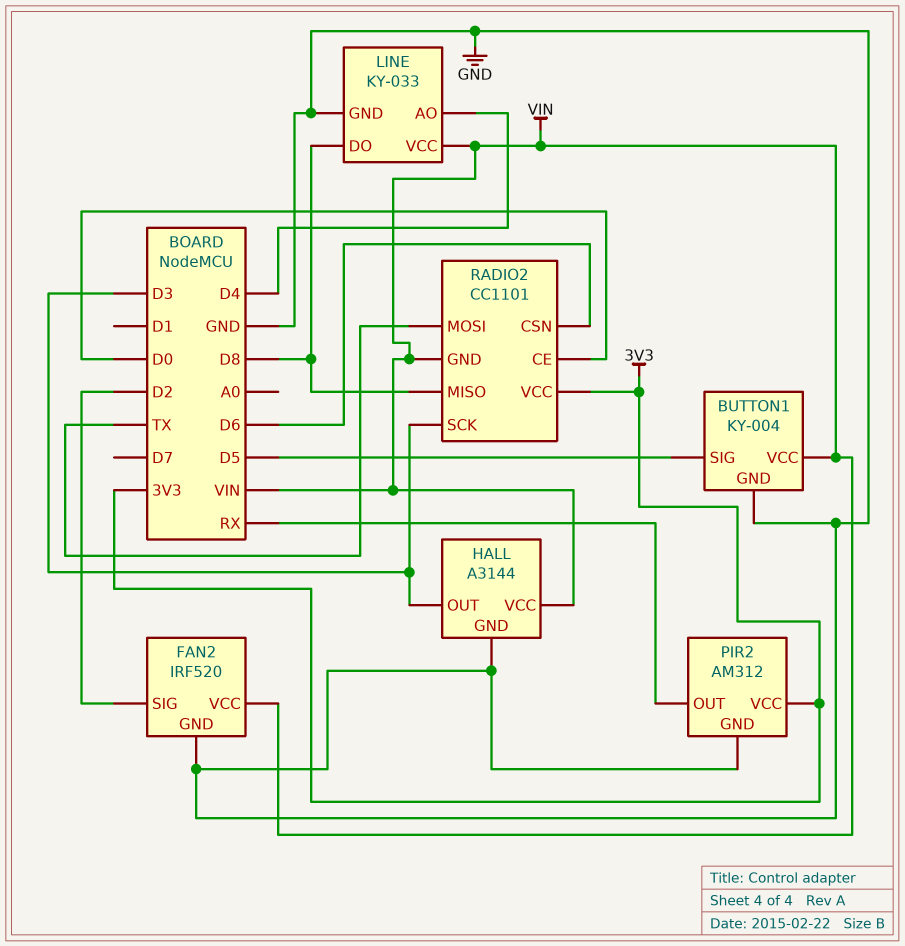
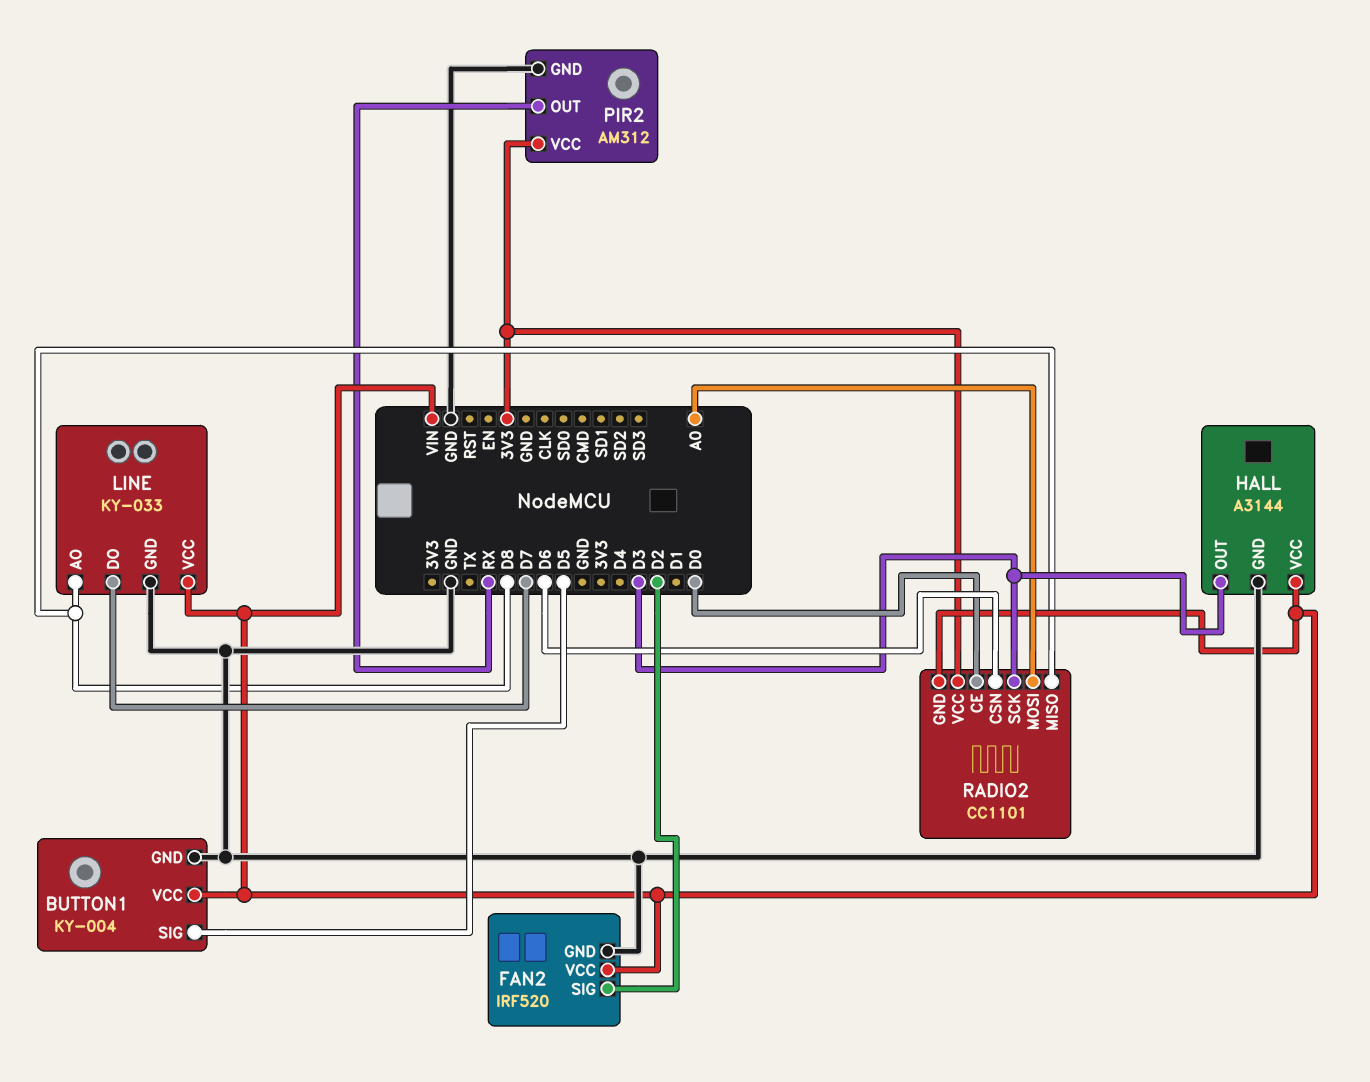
LINE pin AO: D4 -> D8
LINE pin DO: D8 -> D7
RADIO2 pin MOSI: TX -> A0

